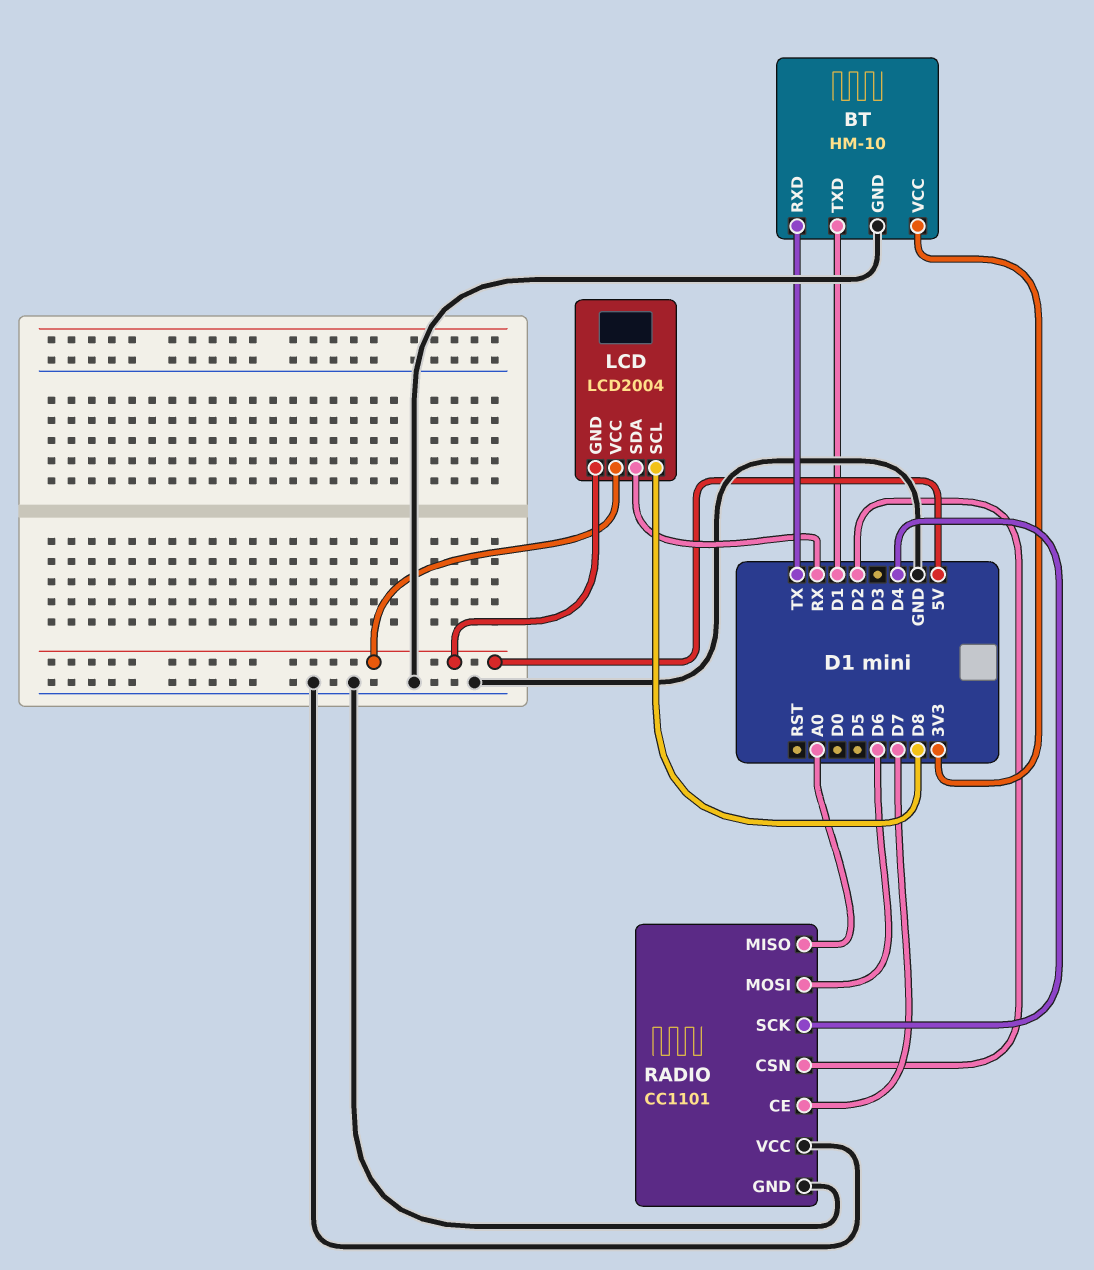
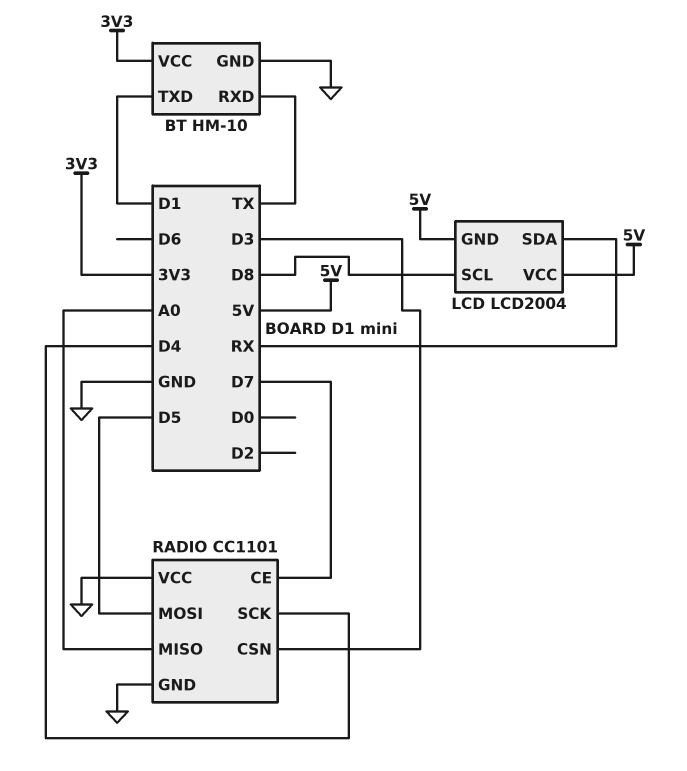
RADIO pin CSN: D2 -> D3
RADIO pin MOSI: D6 -> D5

